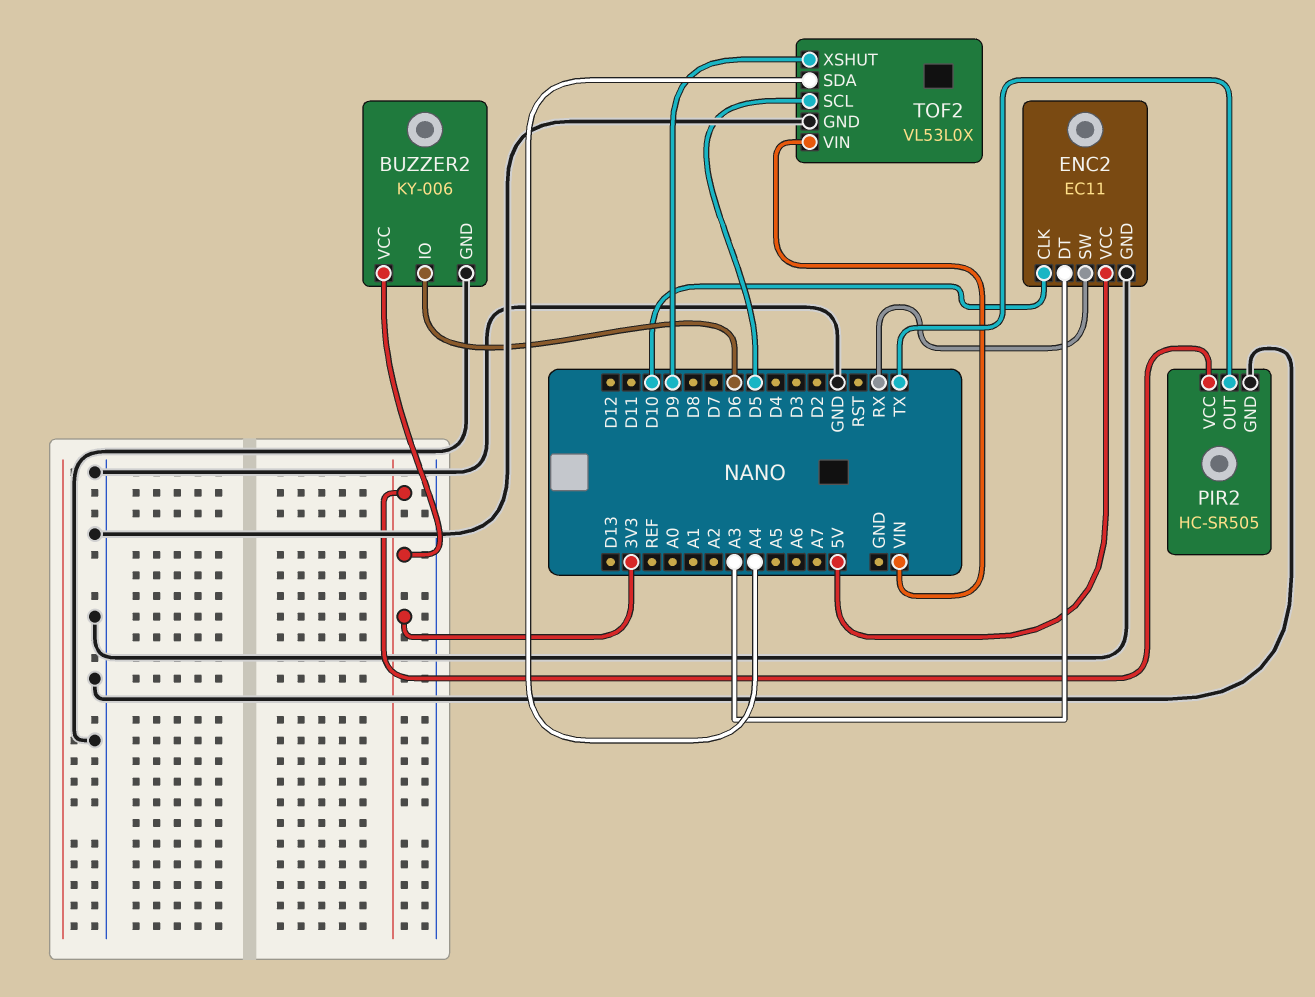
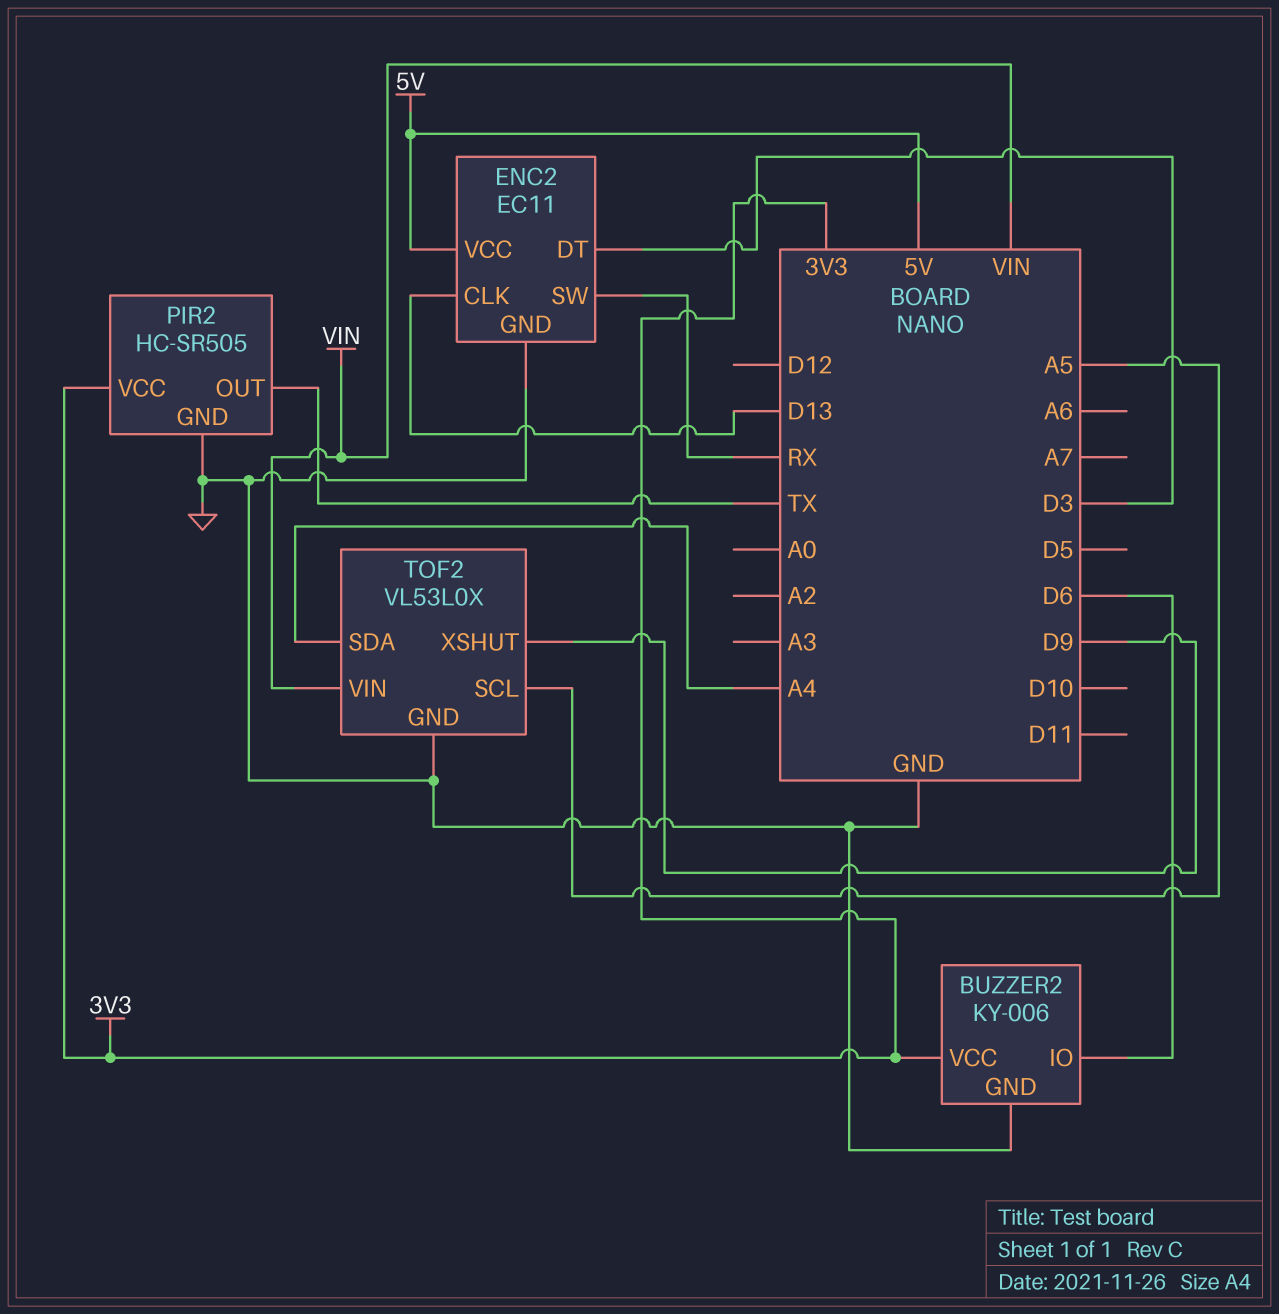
ENC2 pin CLK: D10 -> D13
ENC2 pin DT: A3 -> D3
TOF2 pin SCL: D5 -> A5

